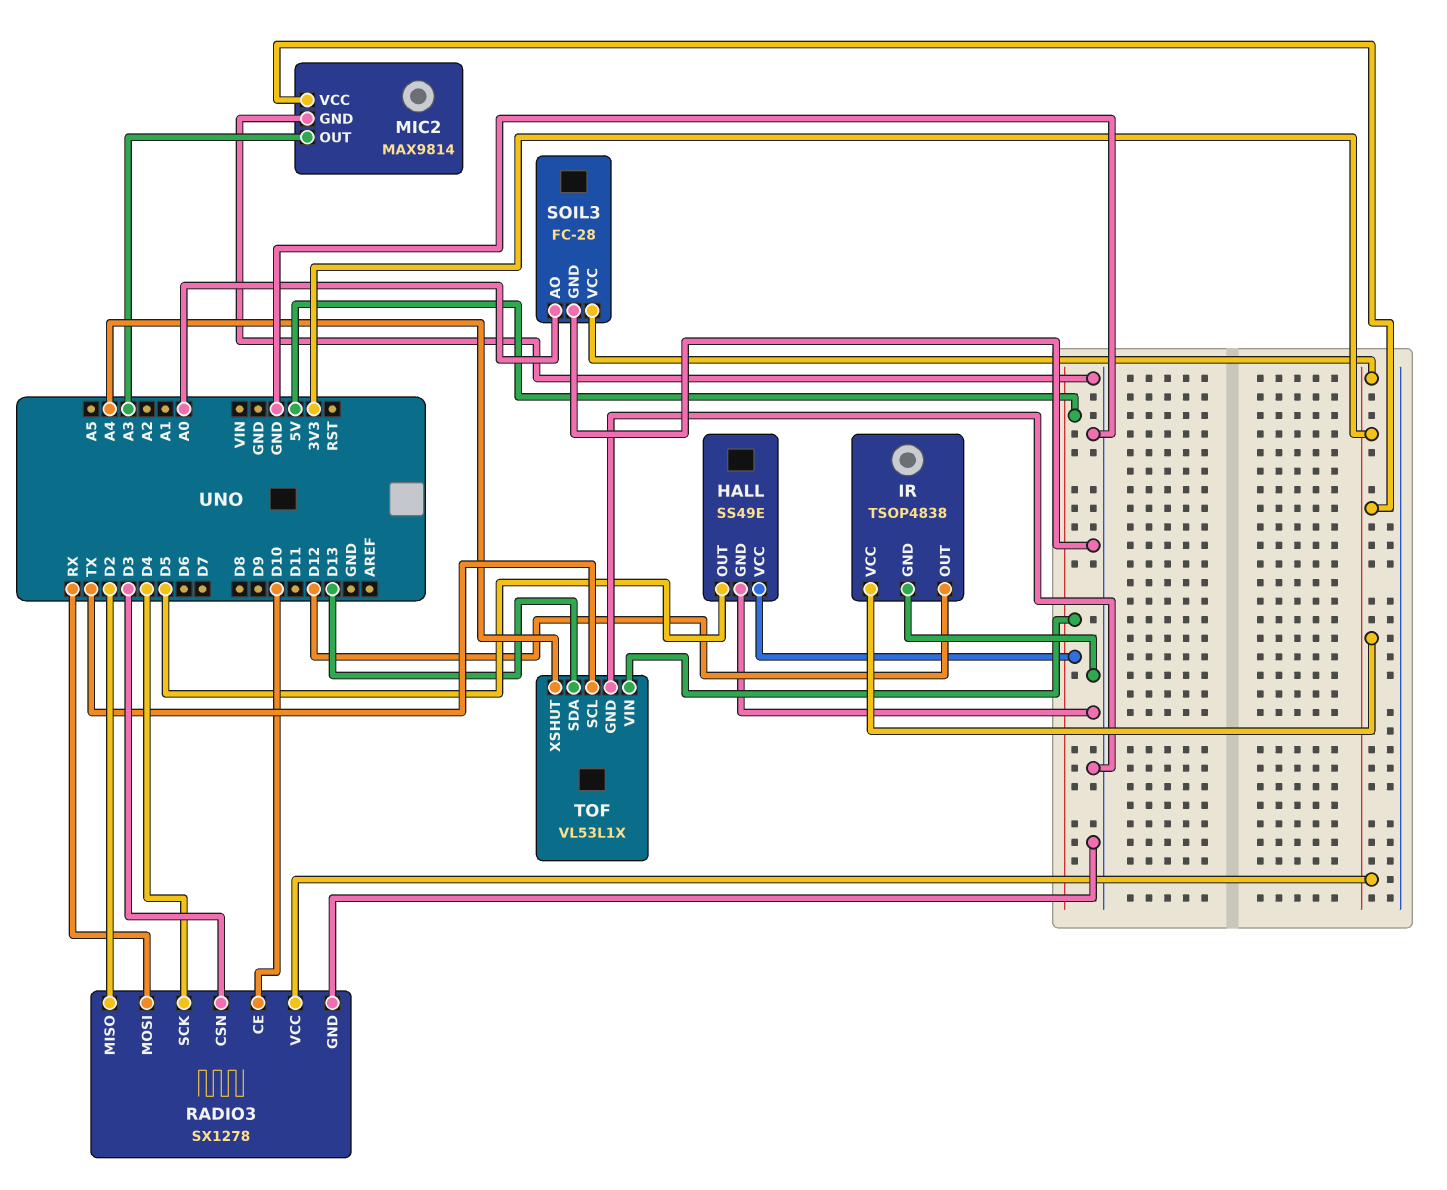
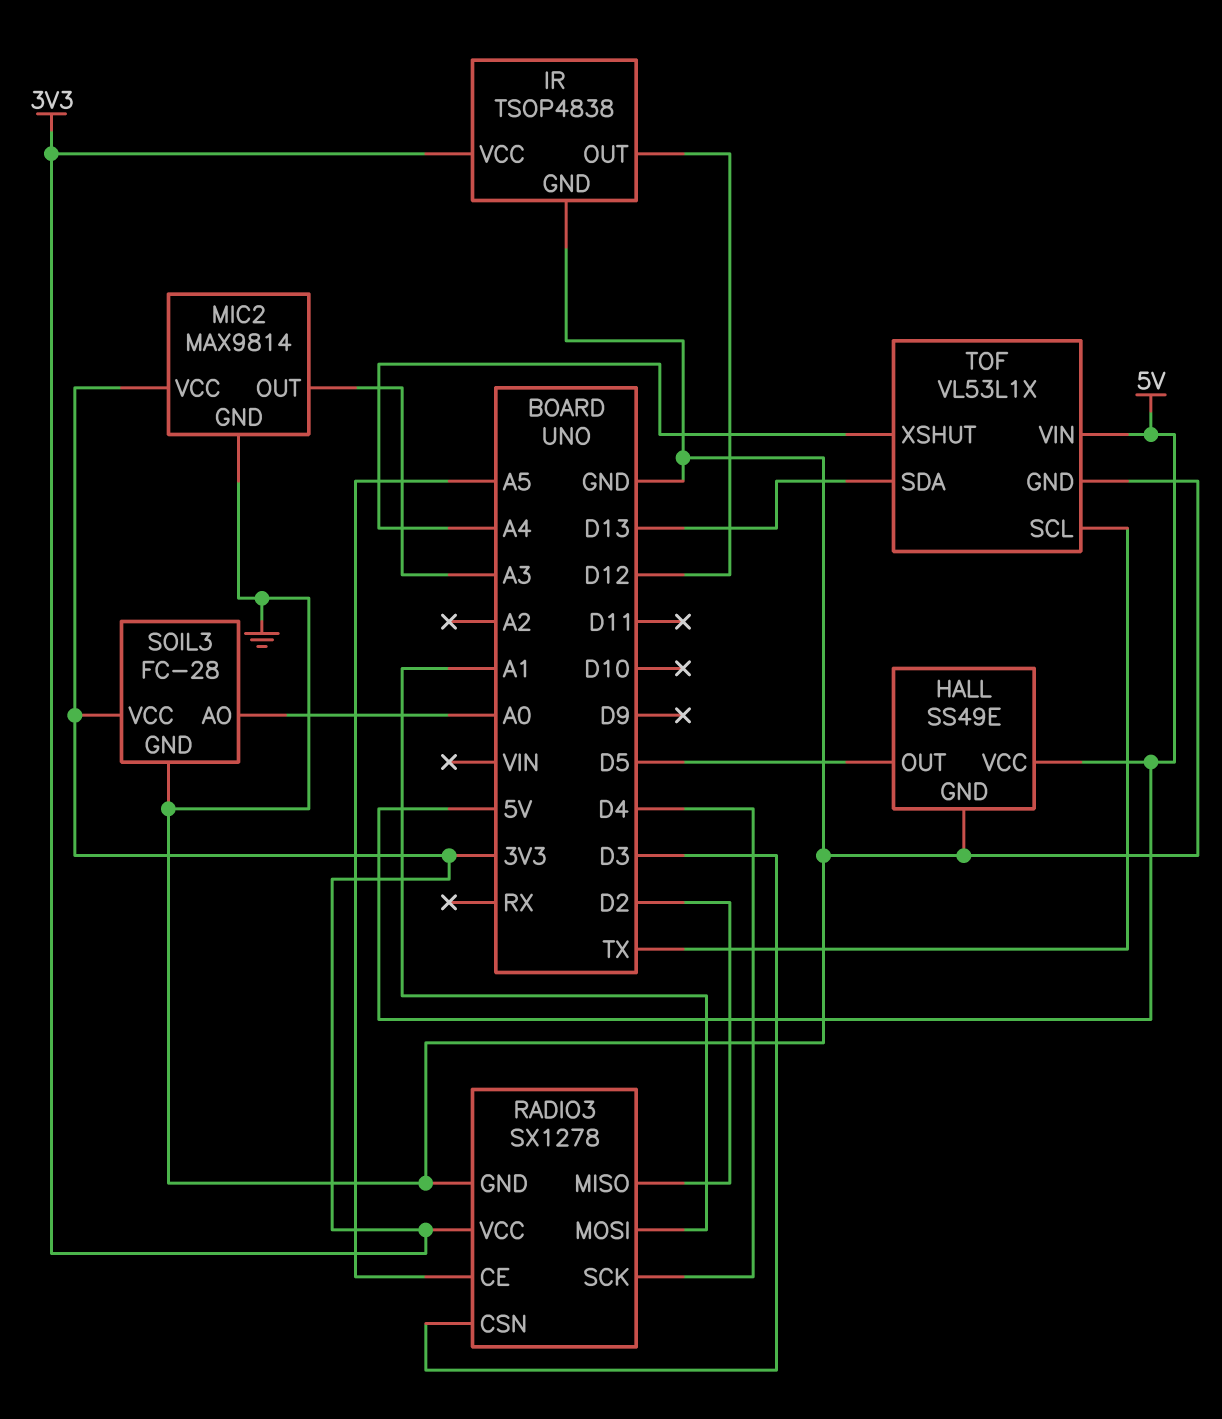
RADIO3 pin CE: D10 -> A5
RADIO3 pin MOSI: RX -> A1

